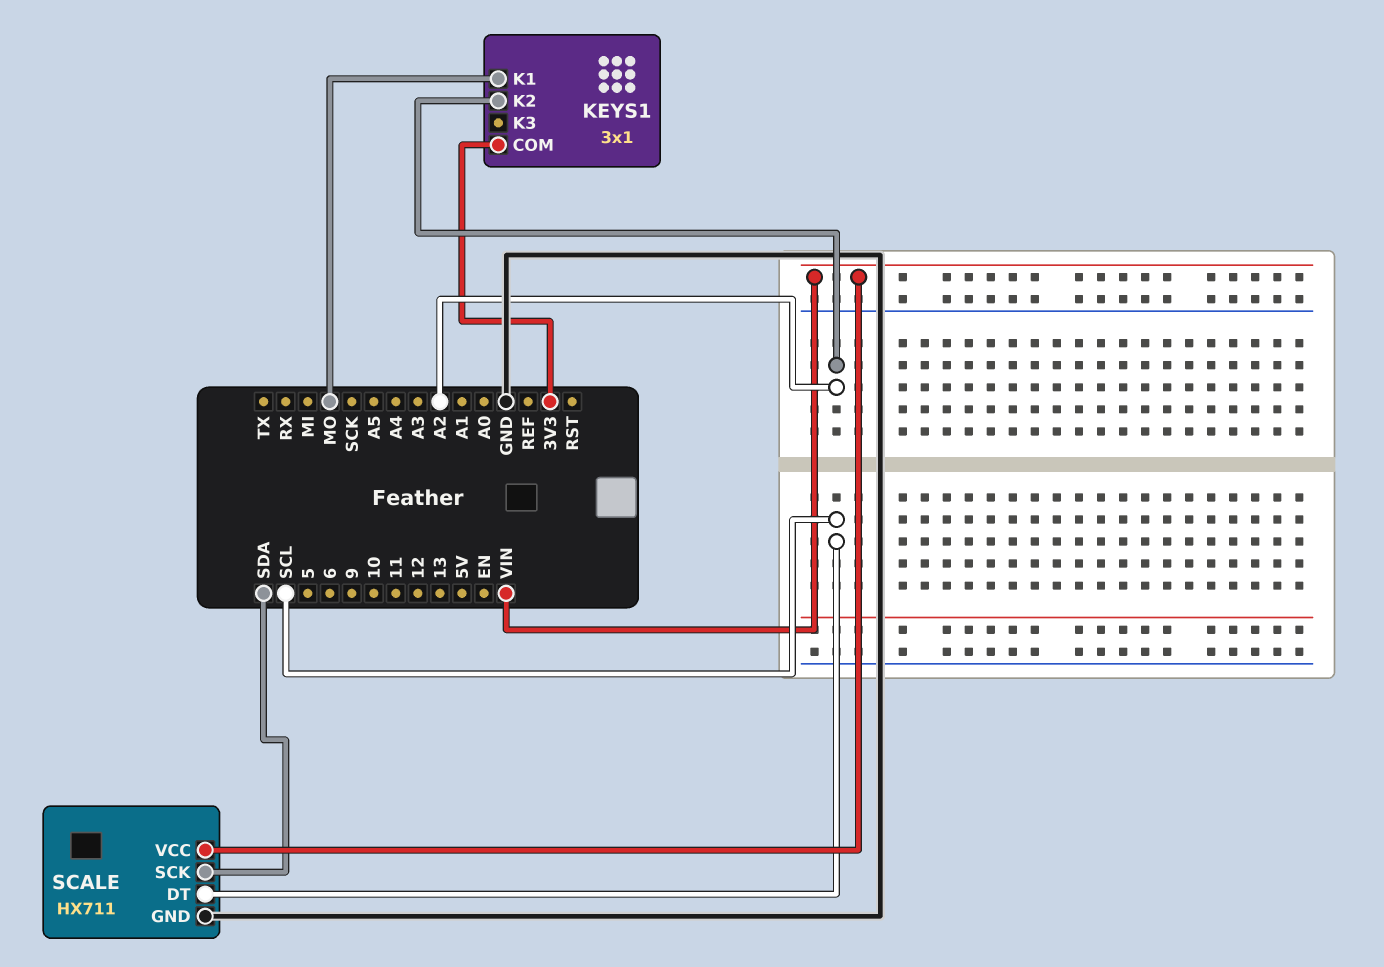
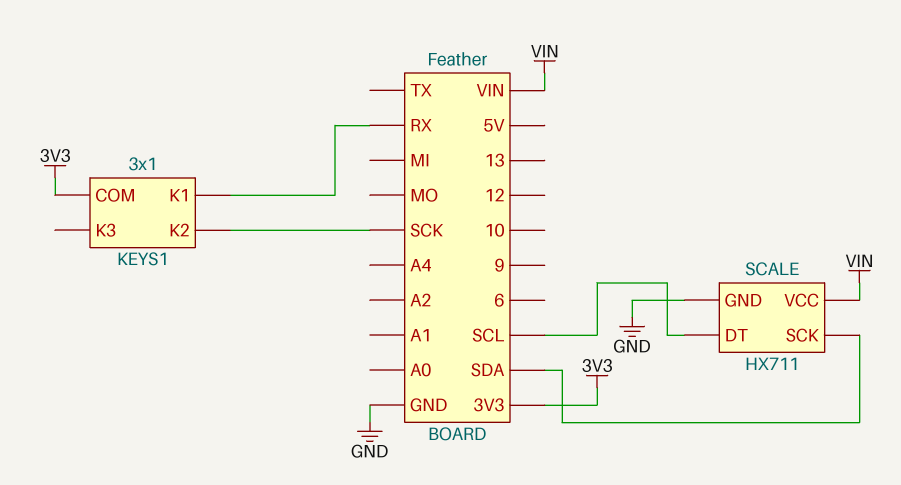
KEYS1 pin K1: MO -> RX
KEYS1 pin K2: A2 -> SCK

